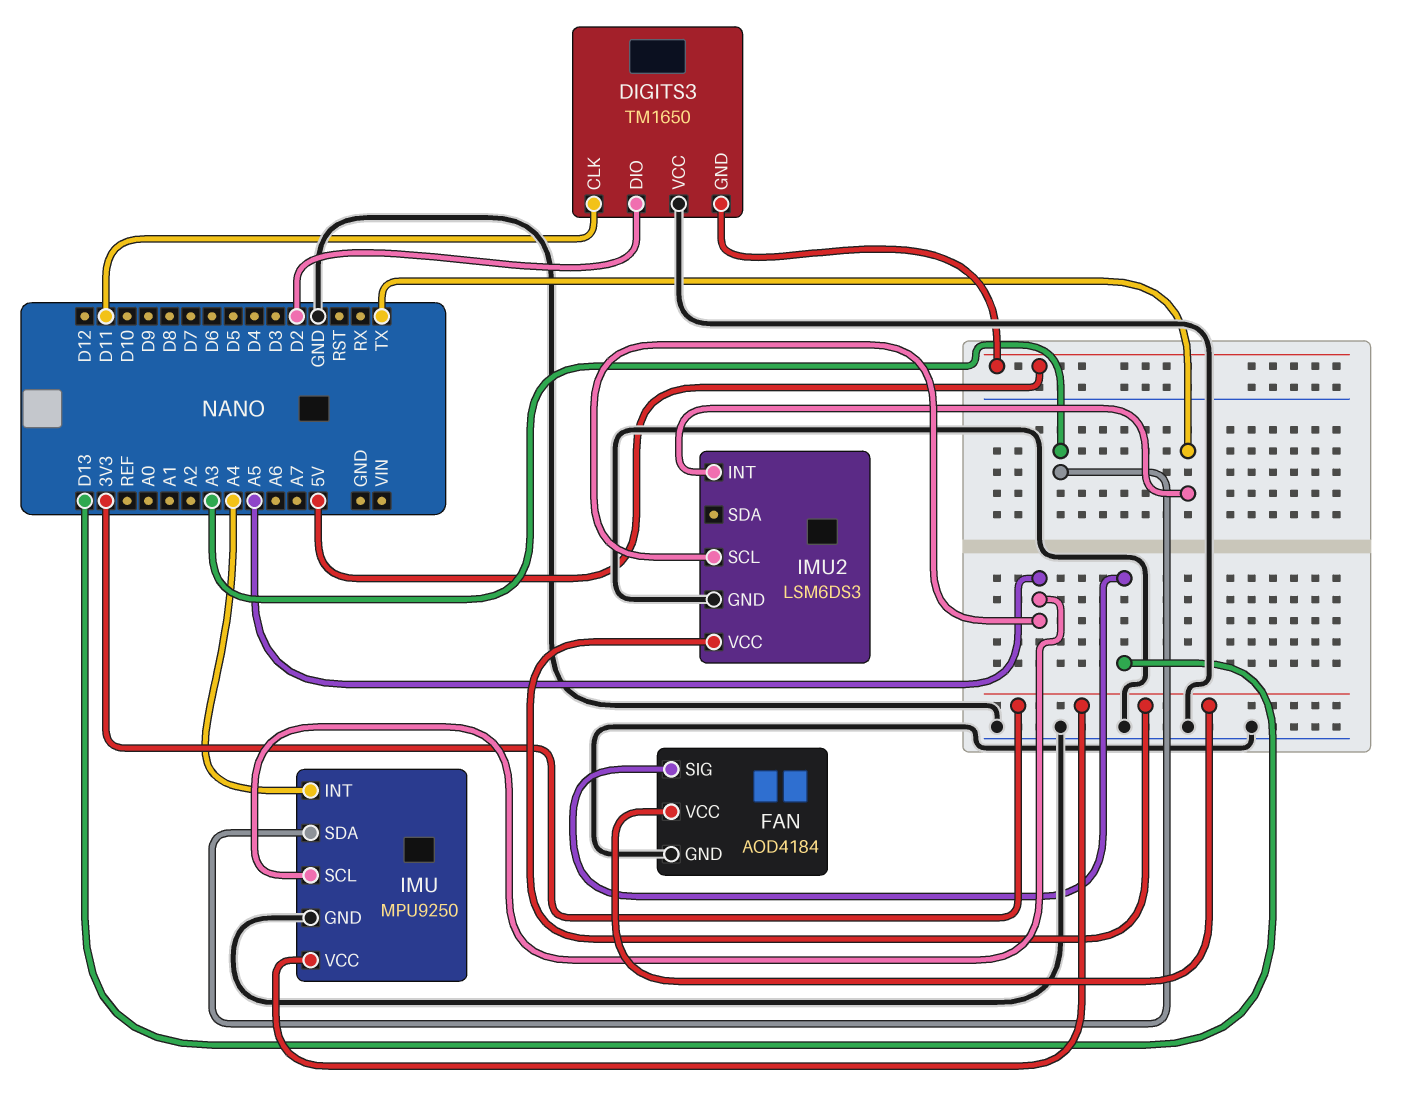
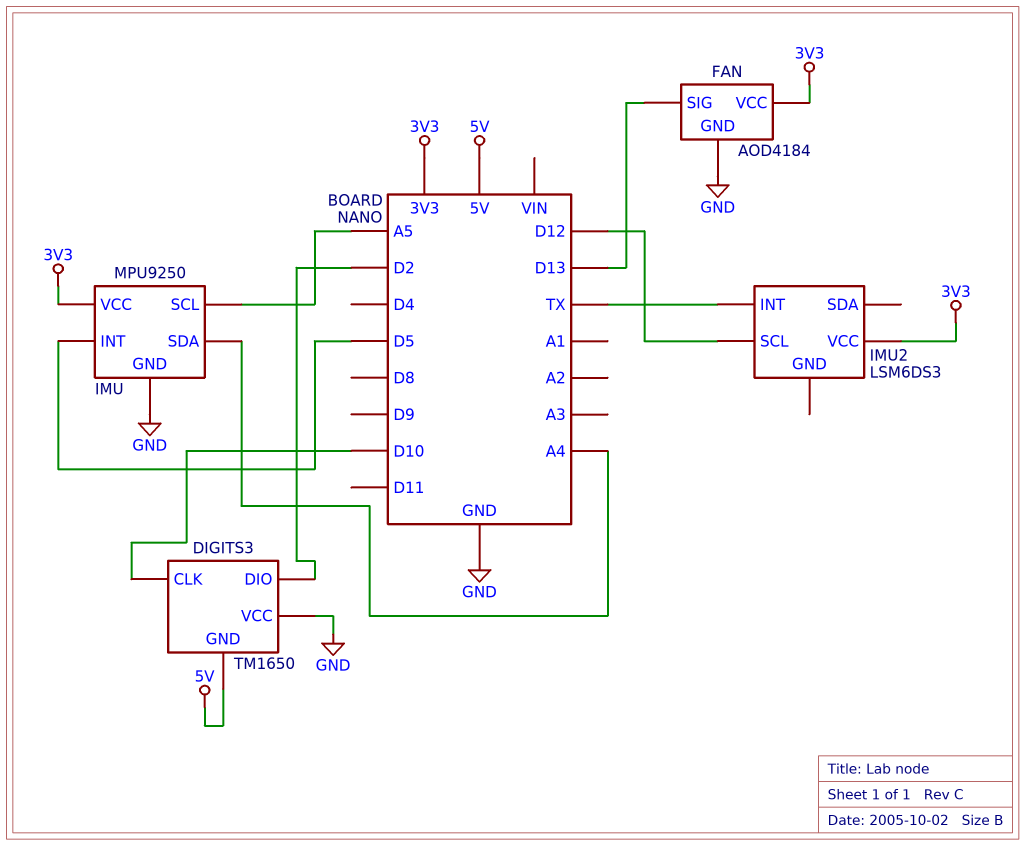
DIGITS3 pin CLK: D11 -> D10
IMU pin INT: A4 -> D5
IMU pin SDA: A3 -> A4
IMU2 pin GND: GND -> none
IMU2 pin SCL: A5 -> D12

